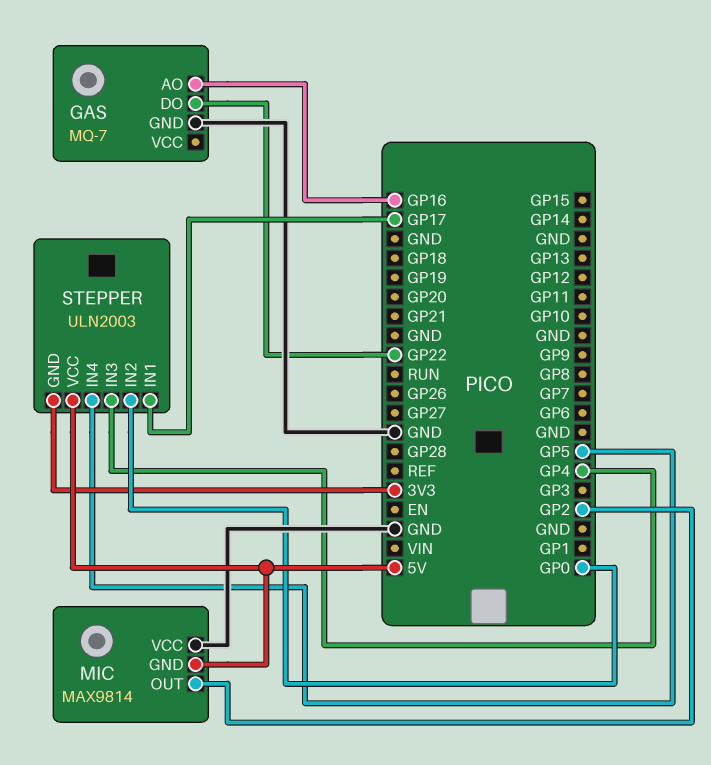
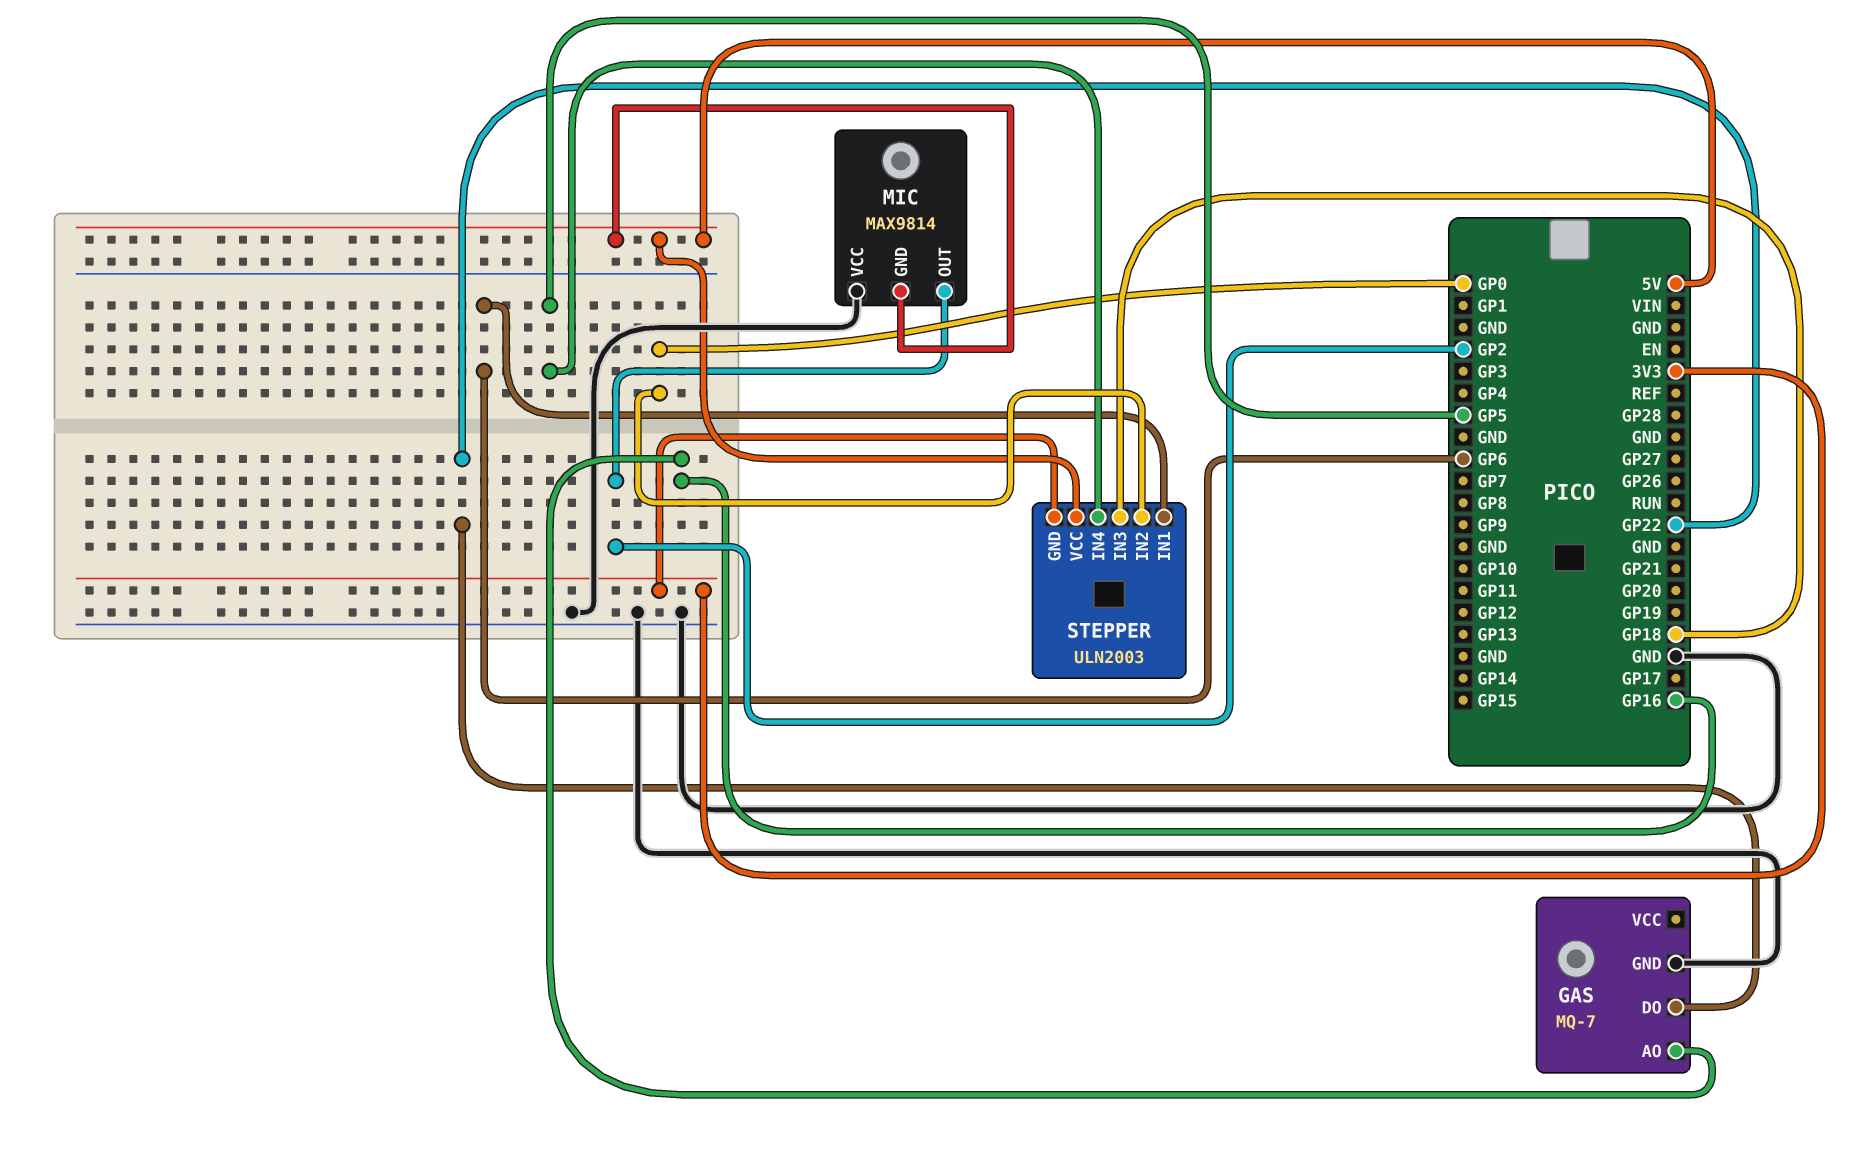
STEPPER pin IN1: GP17 -> GP6
STEPPER pin IN3: GP4 -> GP18

